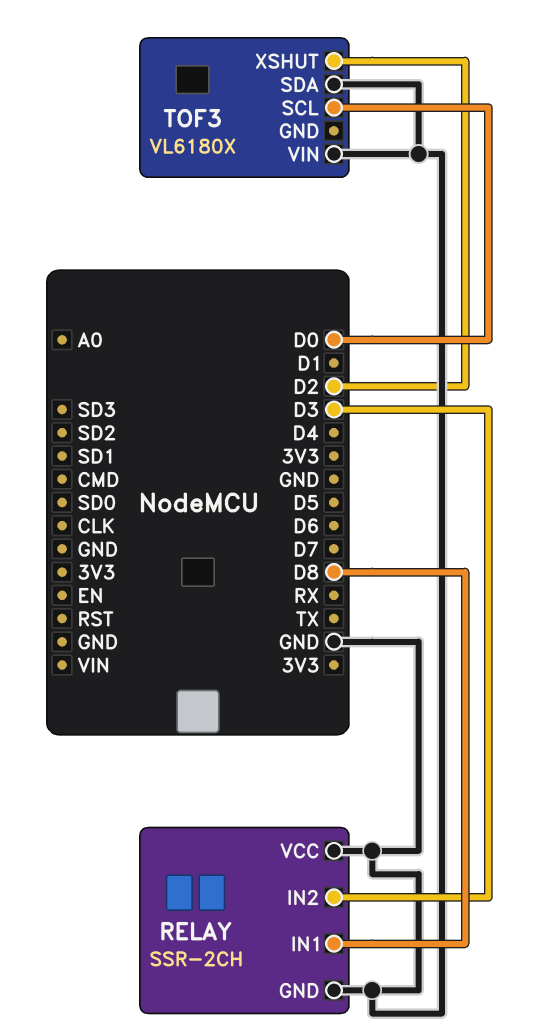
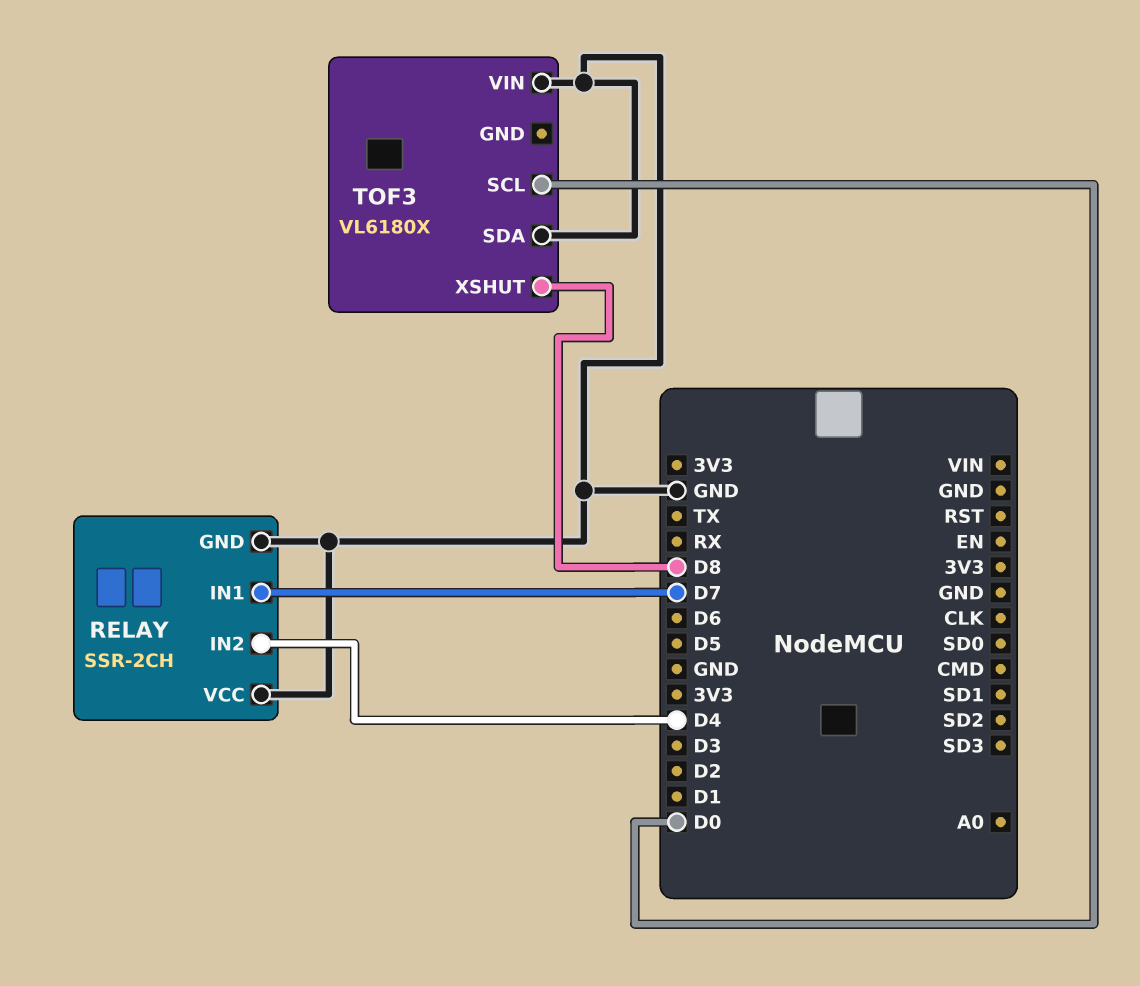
RELAY pin IN1: D8 -> D7
RELAY pin IN2: D3 -> D4
TOF3 pin XSHUT: D2 -> D8

